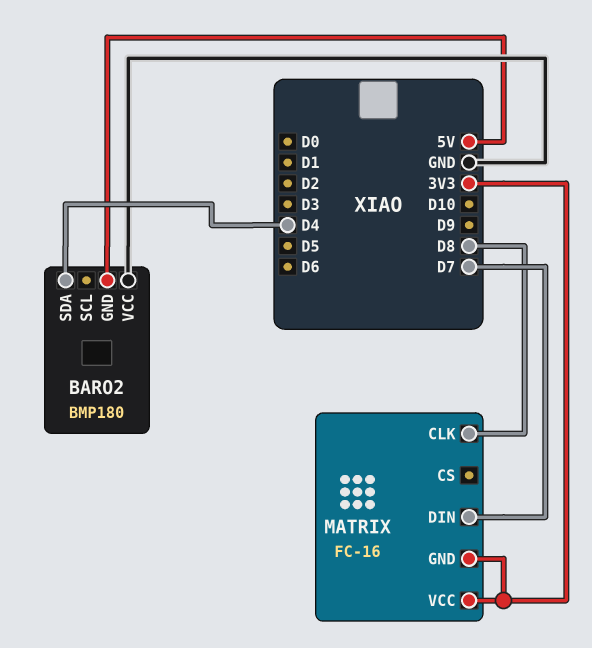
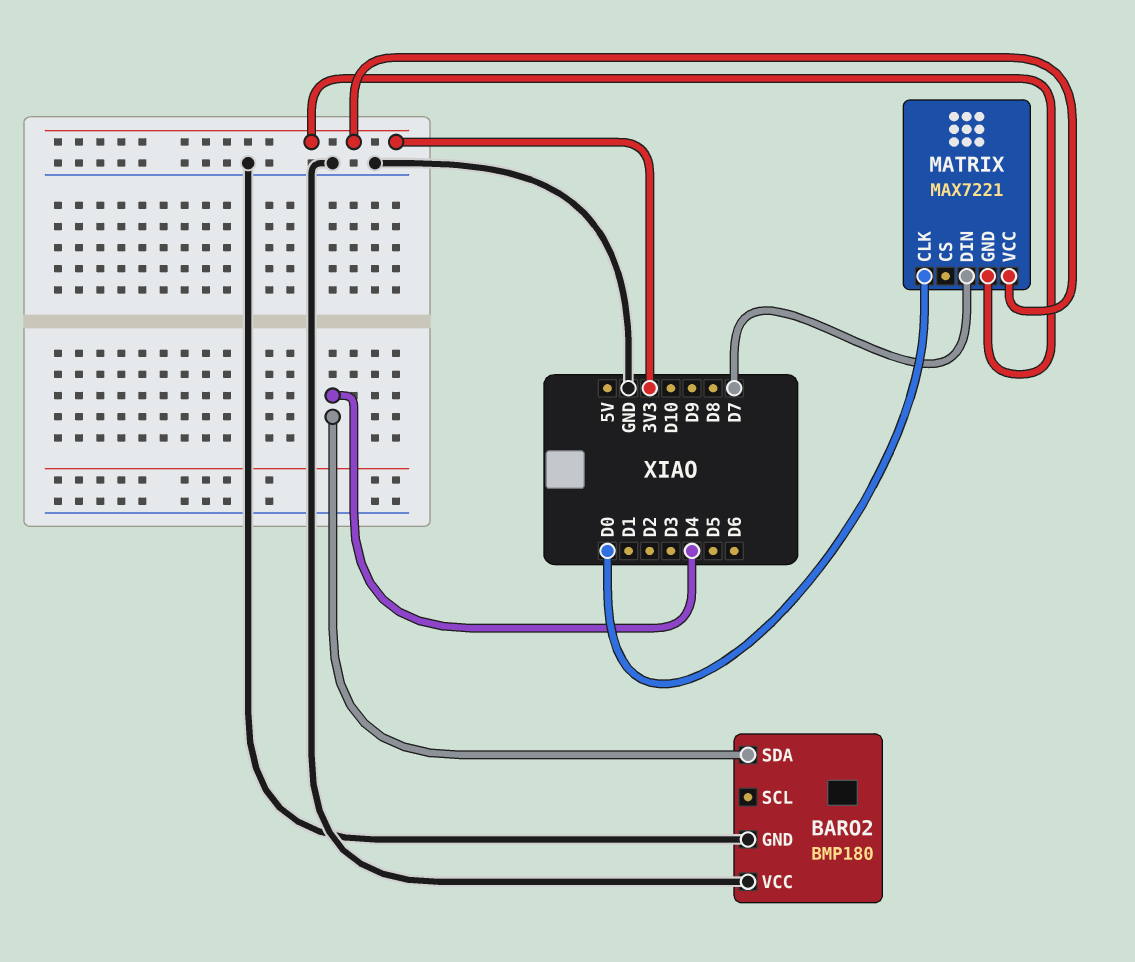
BARO2 pin GND: 5V -> GND
MATRIX: FC-16 -> MAX7221
MATRIX pin CLK: D8 -> D0

